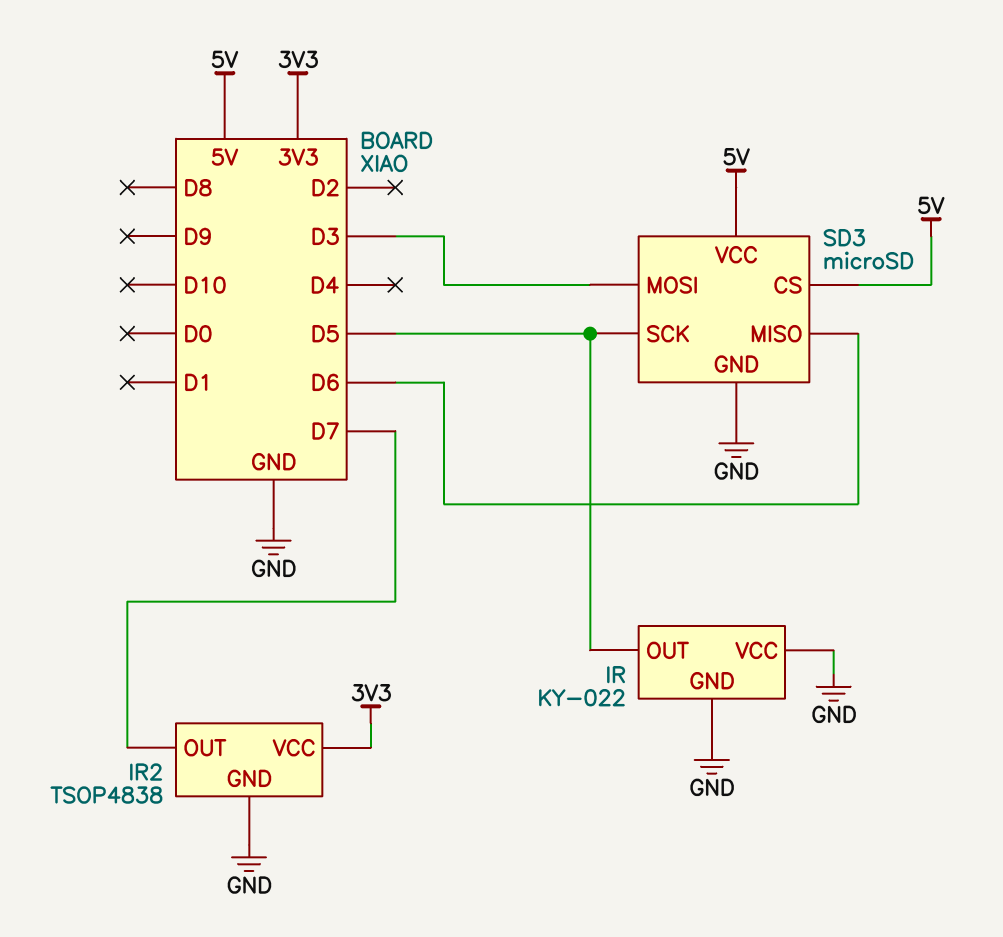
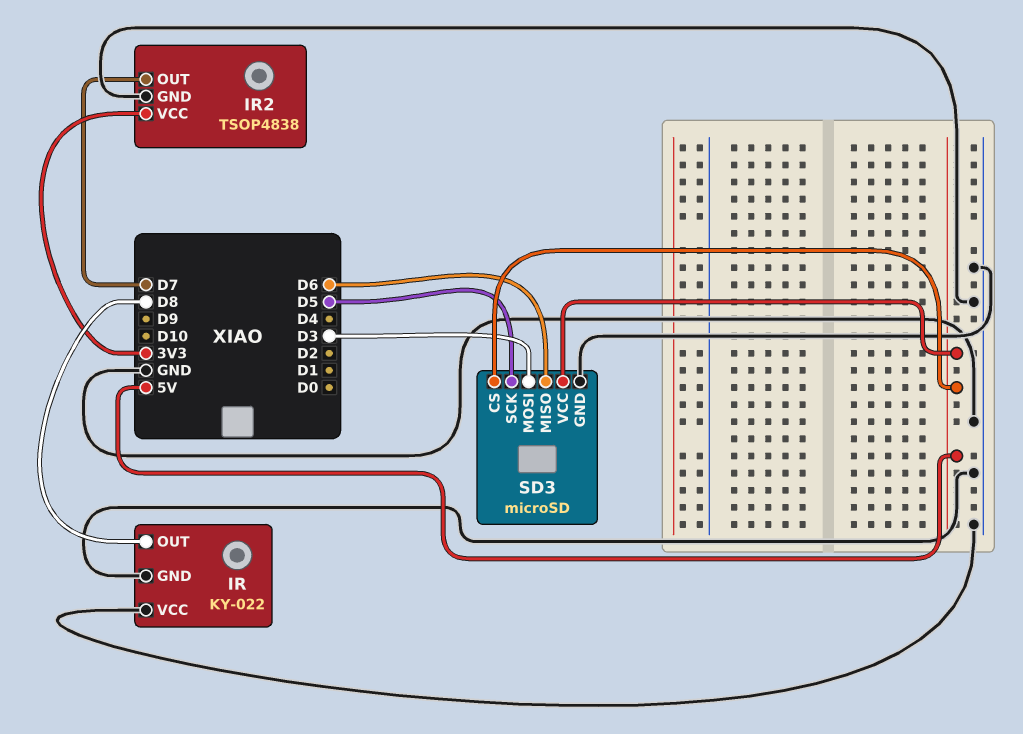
IR pin OUT: D5 -> D8

